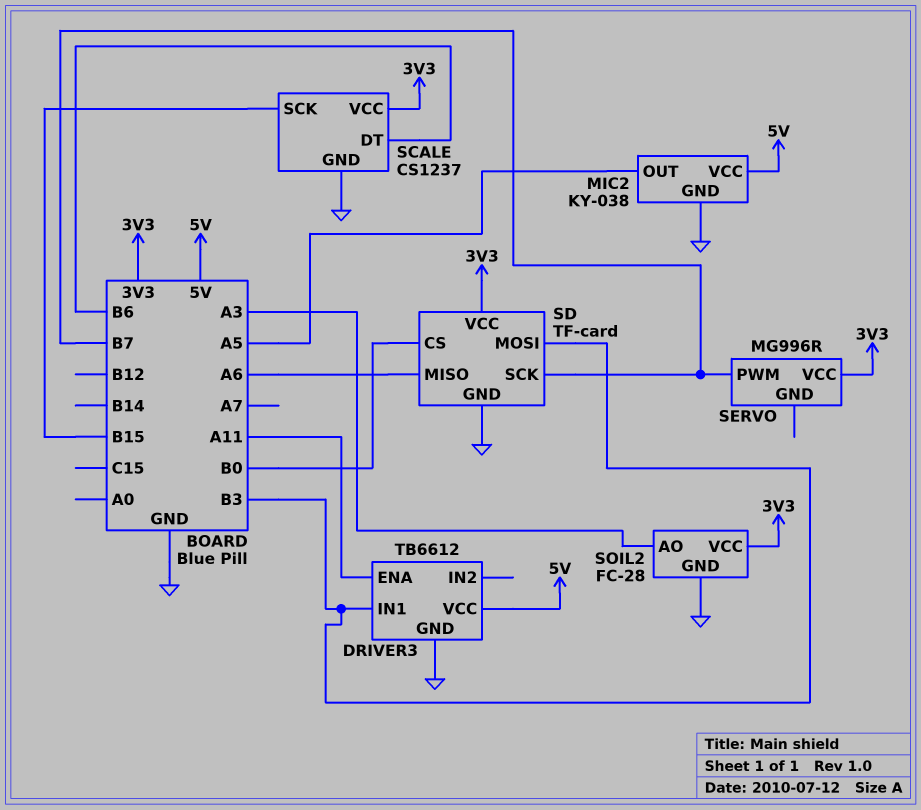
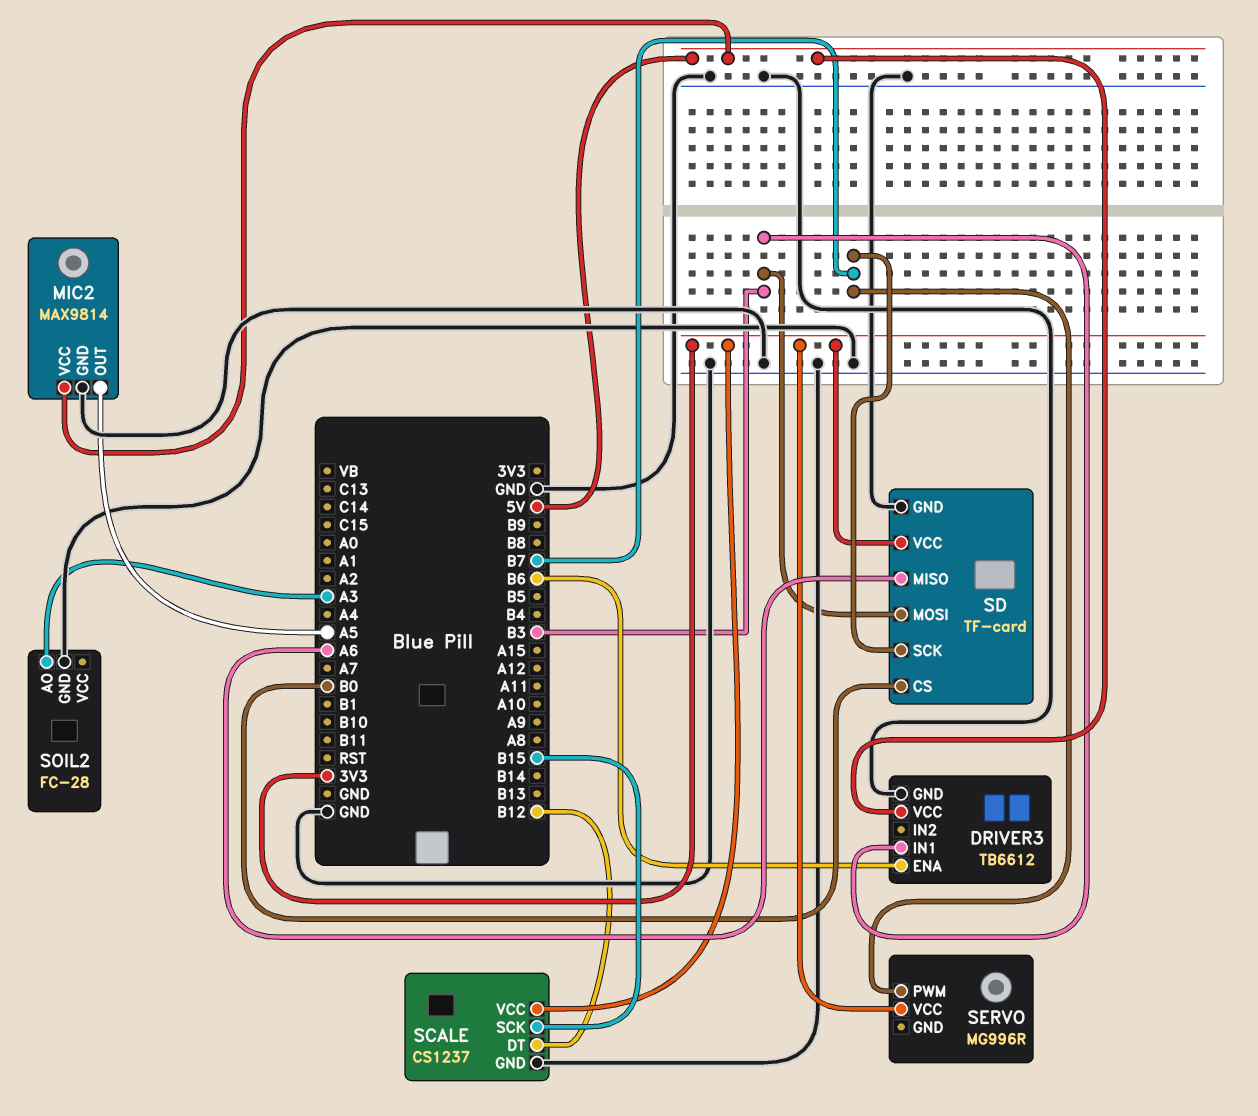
DRIVER3 pin ENA: A11 -> B6
MIC2: KY-038 -> MAX9814
SCALE pin DT: B6 -> B12
SOIL2 pin VCC: 3V3 -> none

